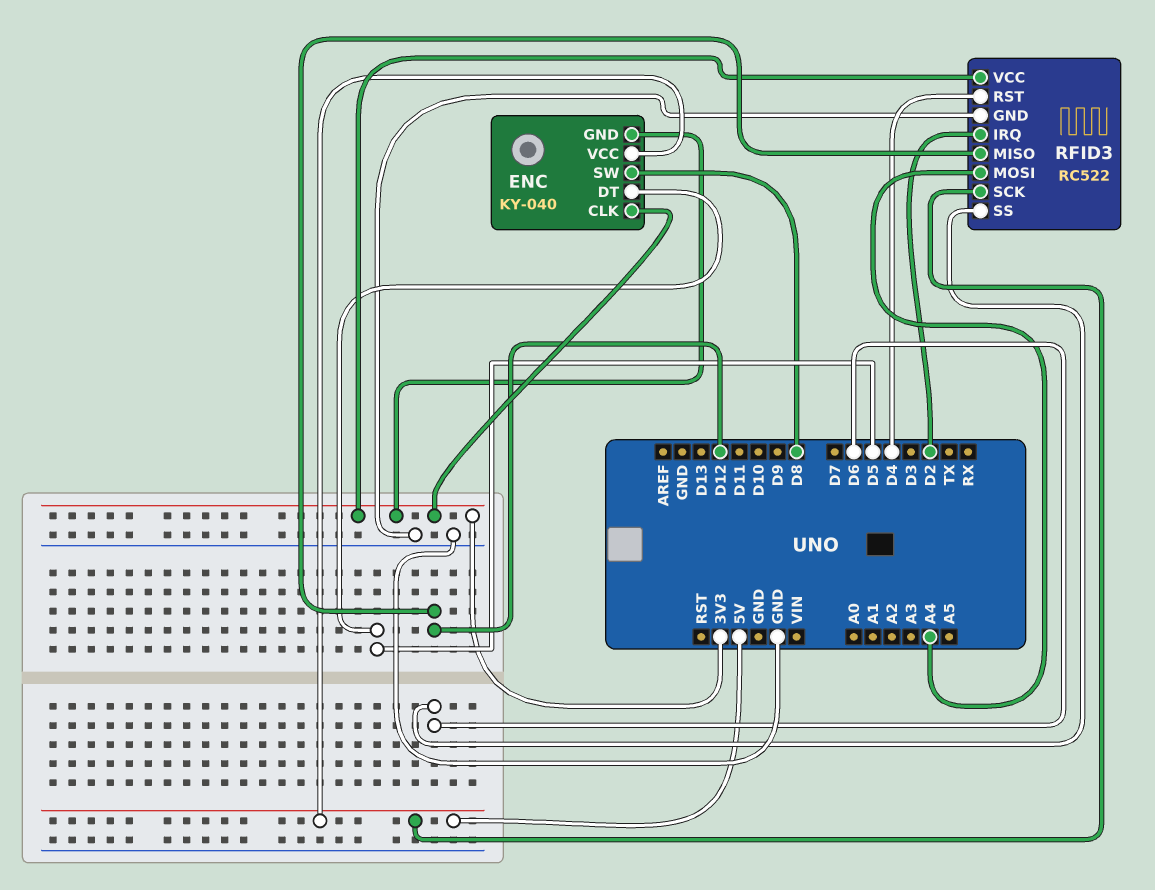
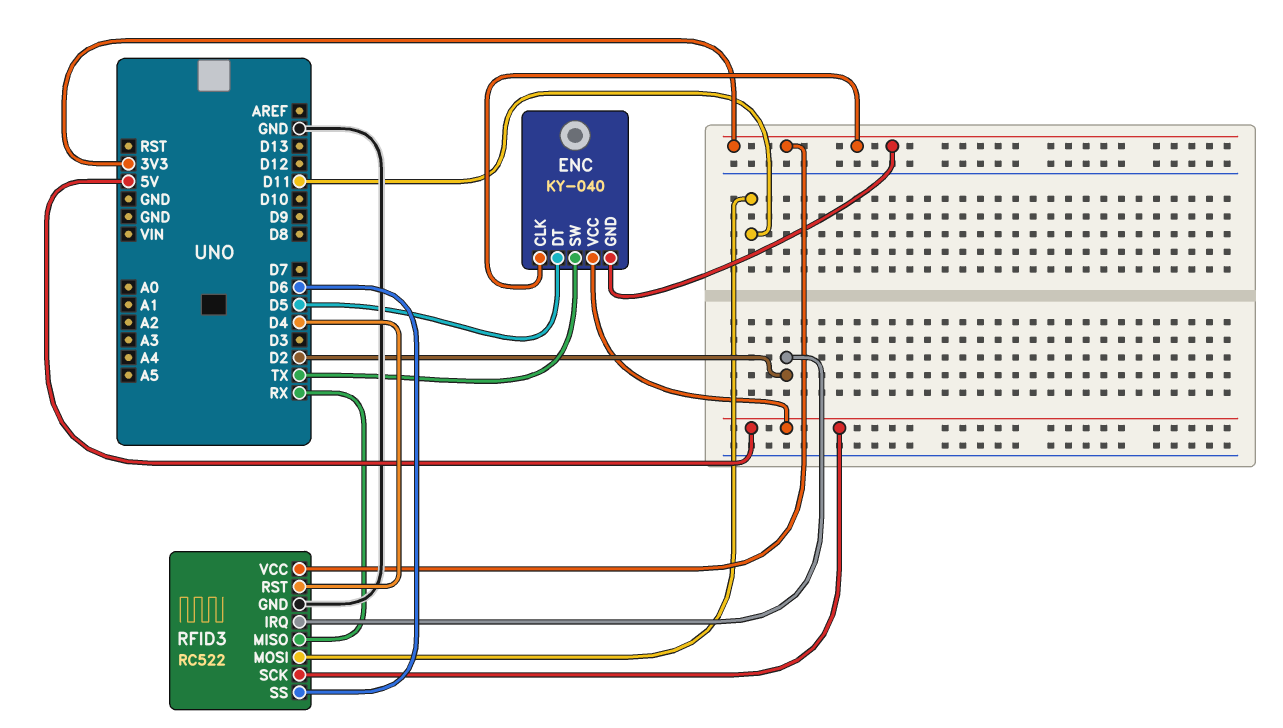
ENC pin SW: D8 -> TX
RFID3 pin MISO: D12 -> RX
RFID3 pin MOSI: A4 -> D11

